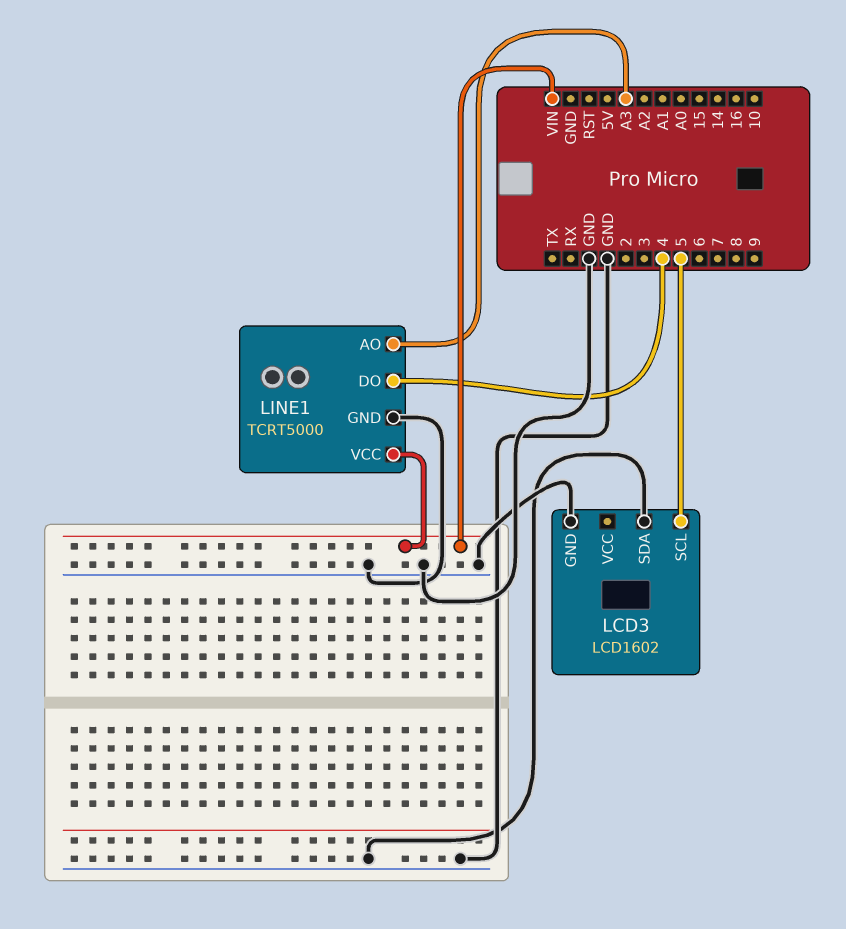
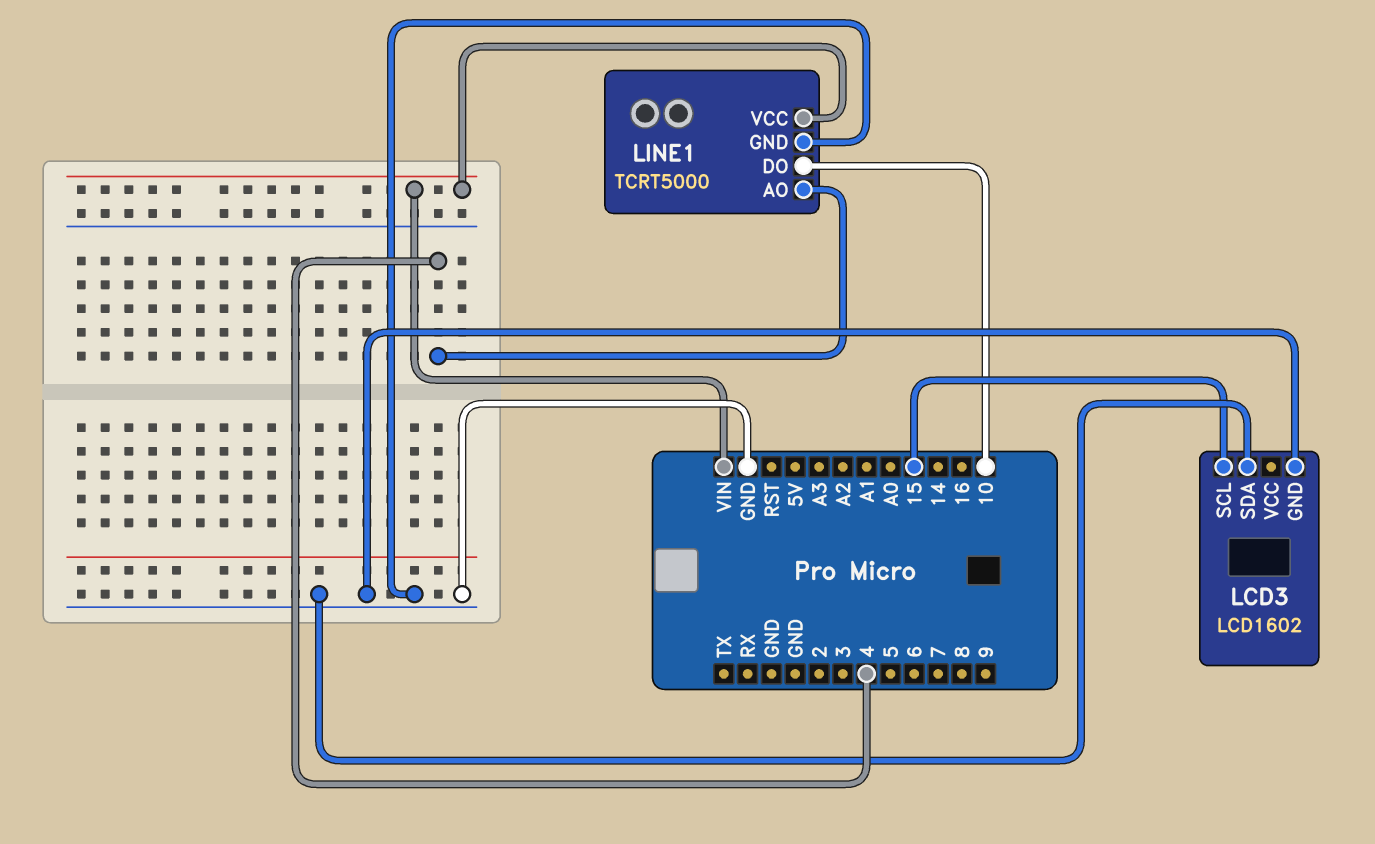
LCD3 pin SCL: 5 -> 15
LINE1 pin AO: A3 -> 4
LINE1 pin DO: 4 -> 10

